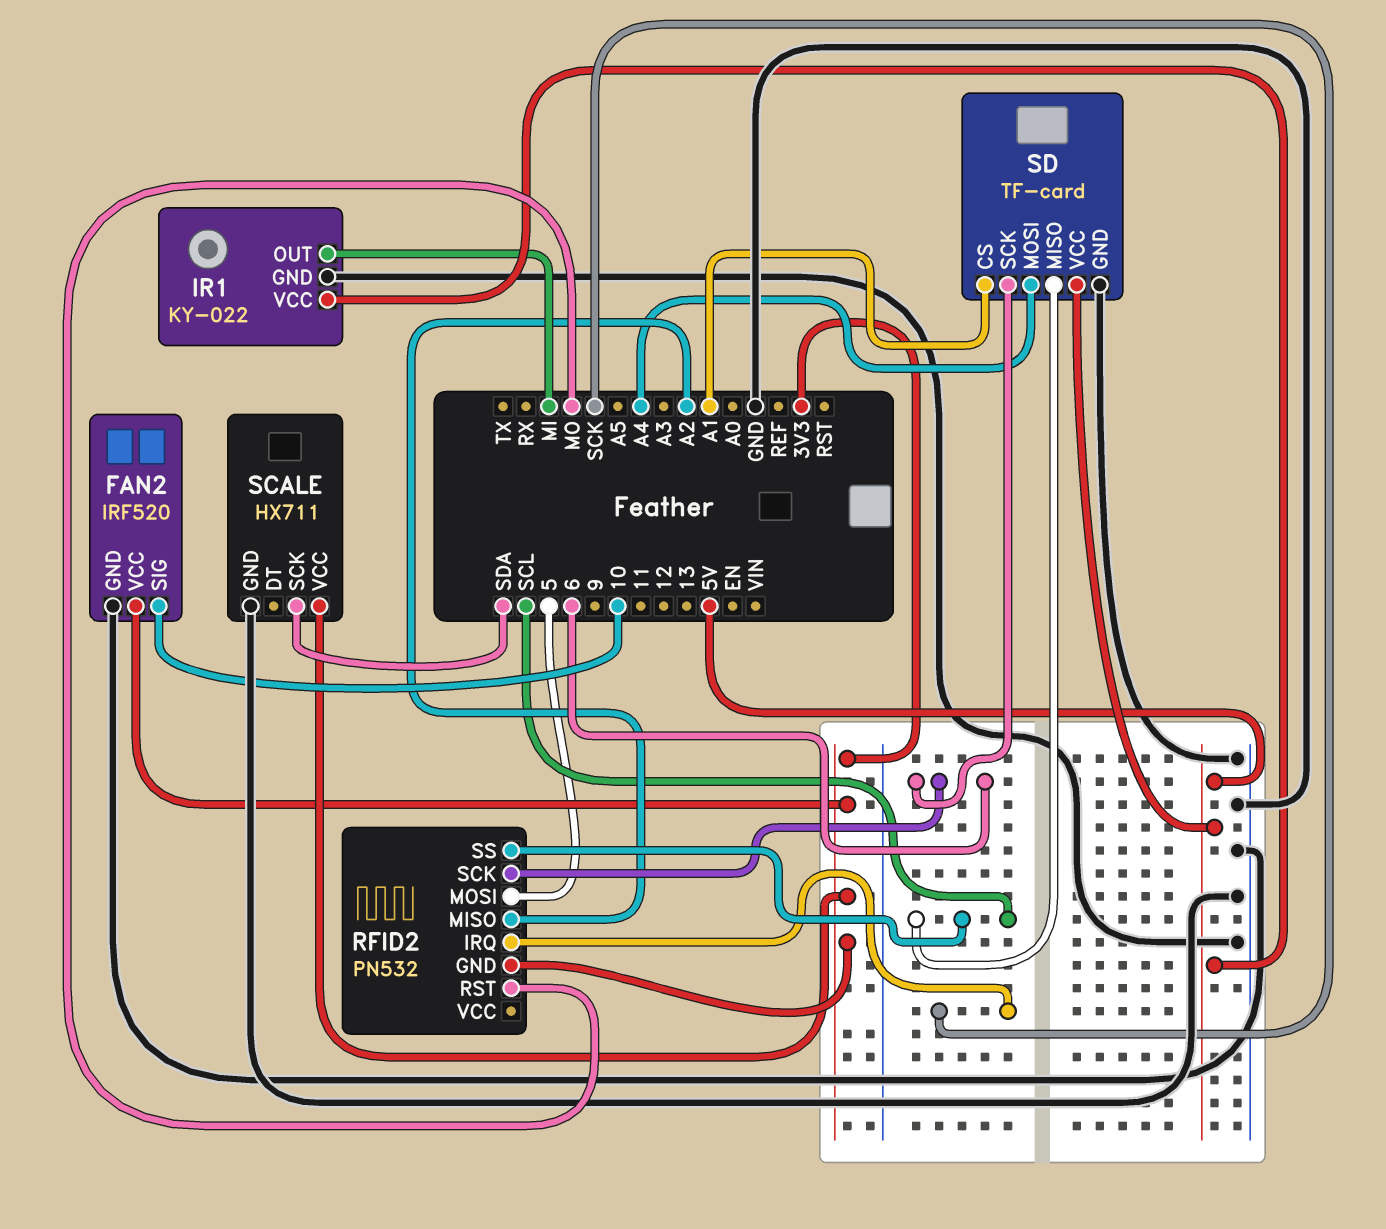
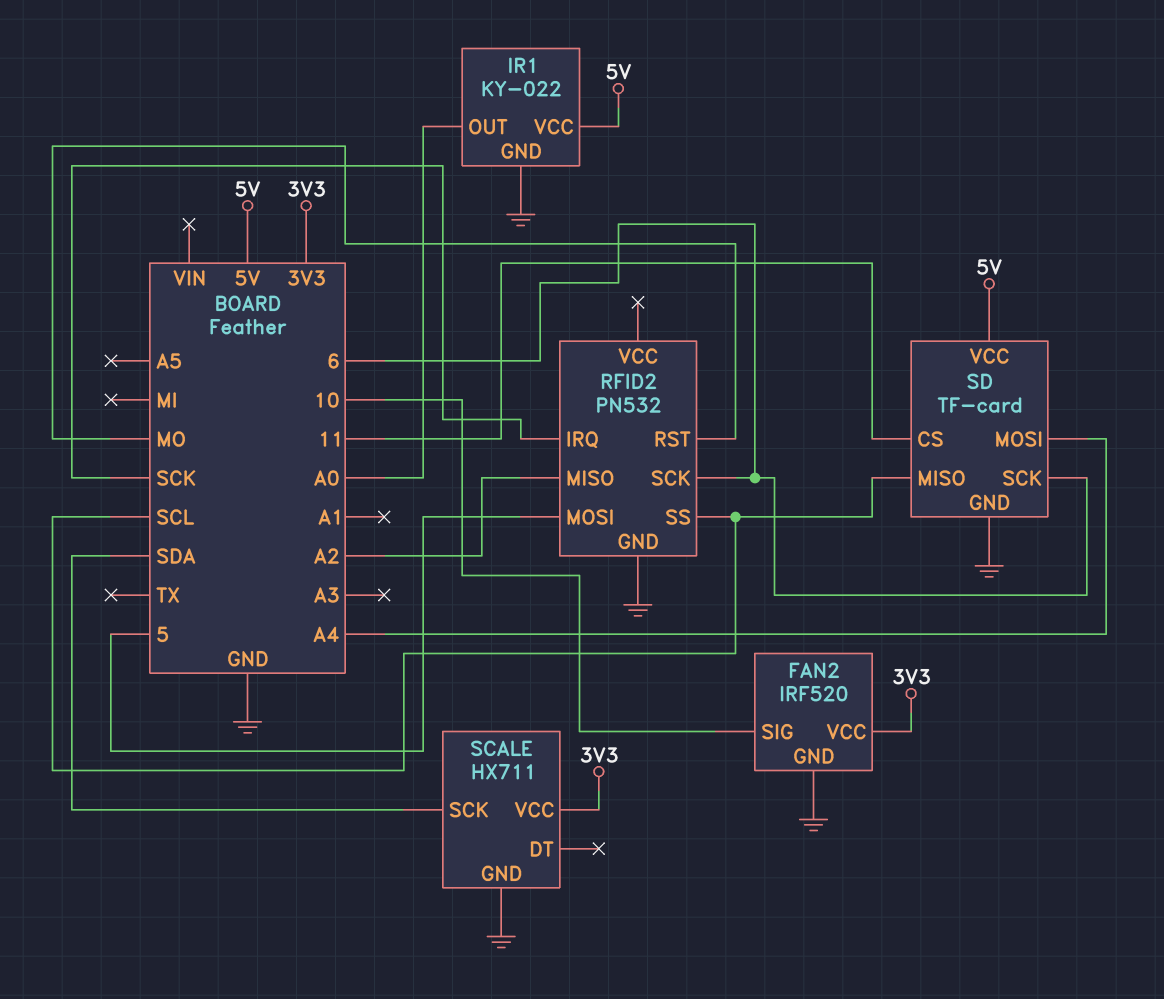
IR1 pin OUT: MI -> A0
RFID2 pin GND: 3V3 -> GND
SD pin CS: A1 -> 11

